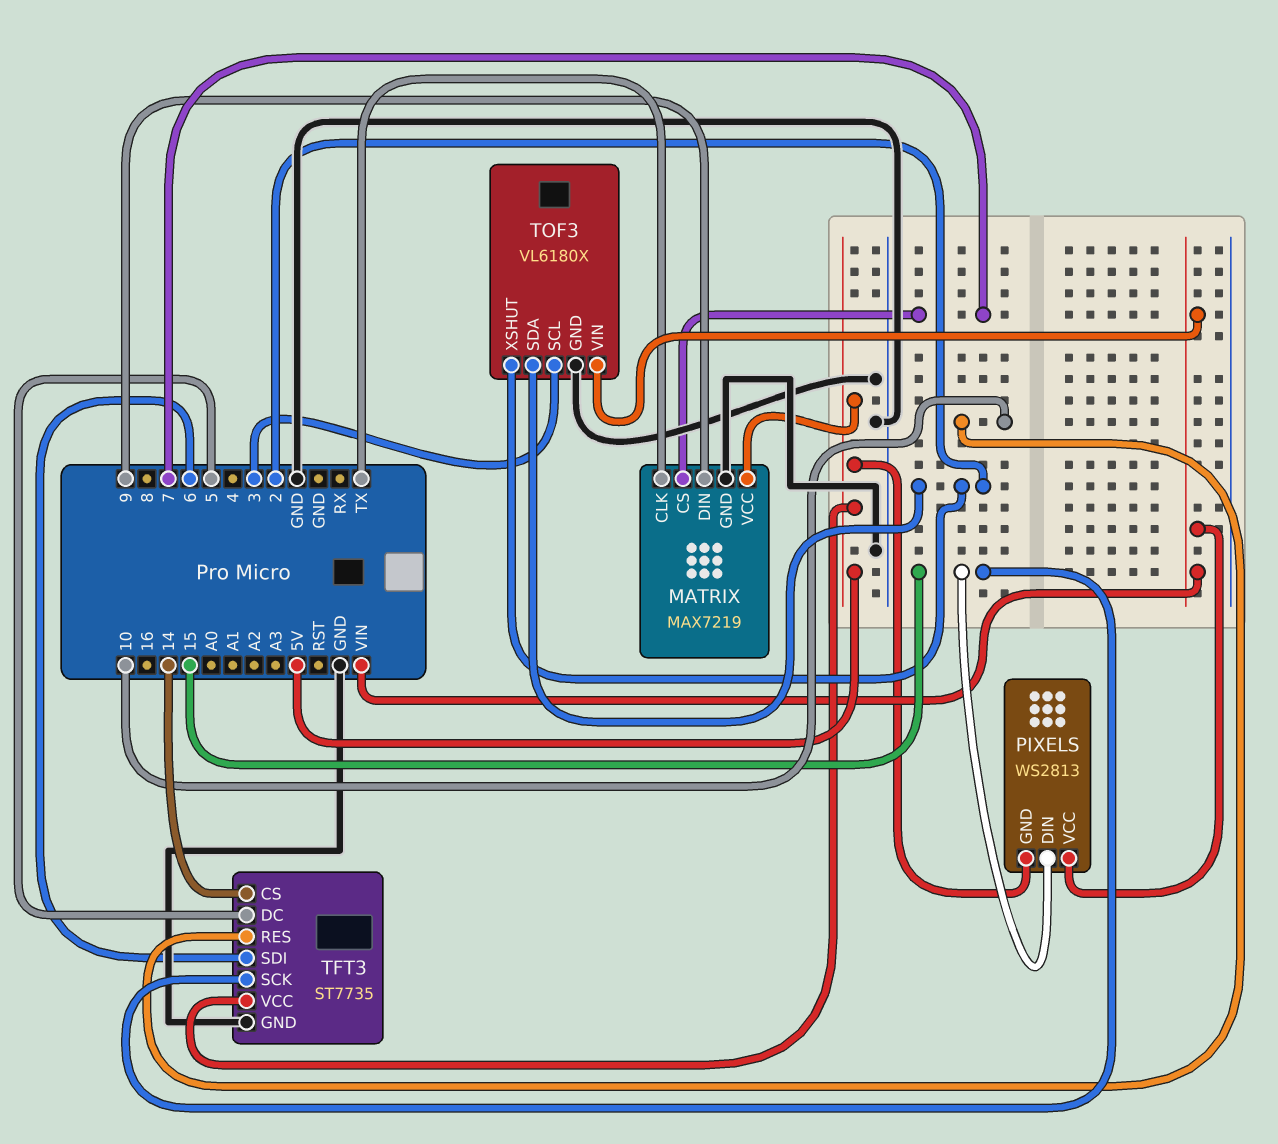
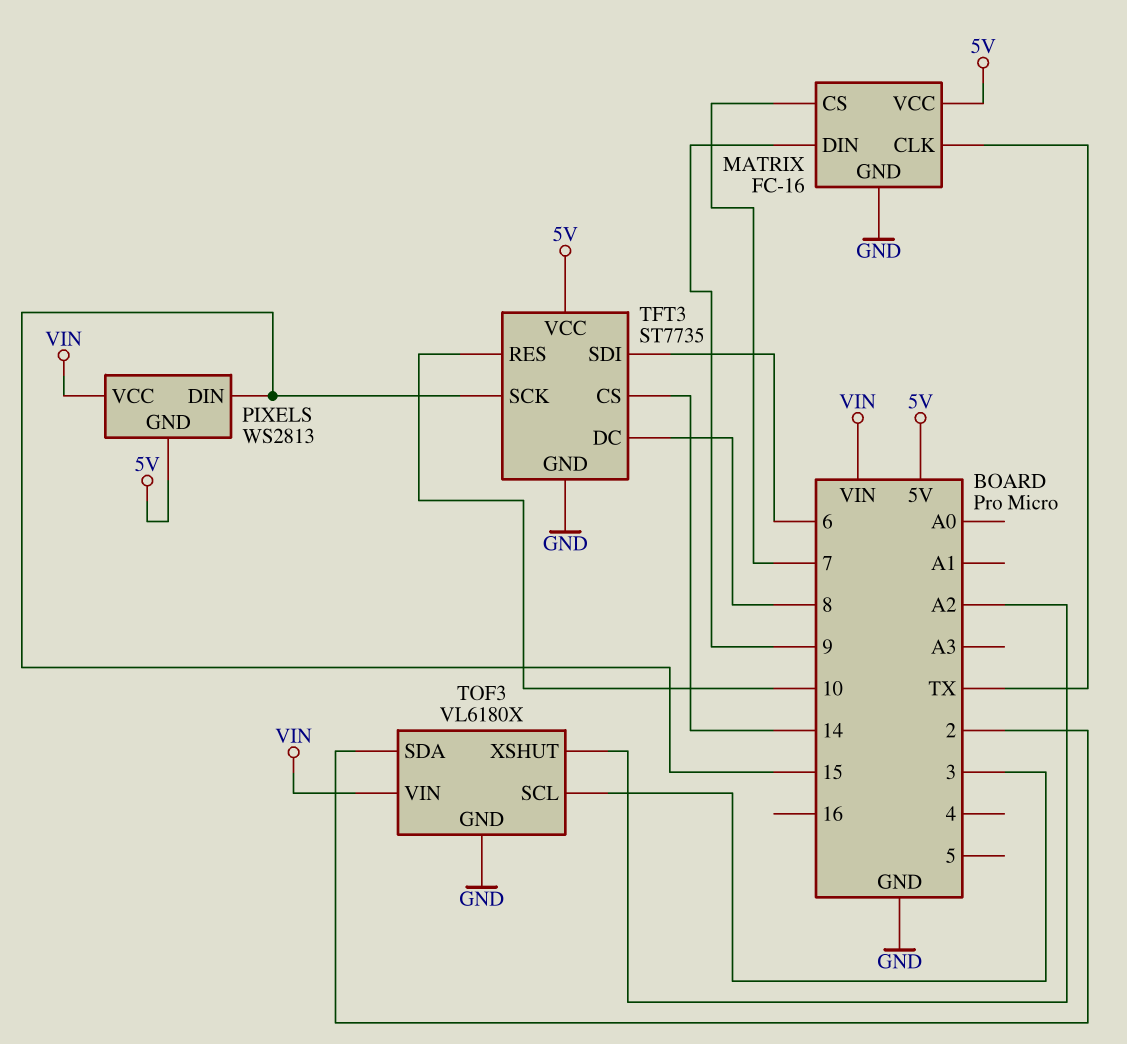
MATRIX: MAX7219 -> FC-16
TFT3 pin DC: 5 -> 8
TOF3 pin XSHUT: 2 -> A2

